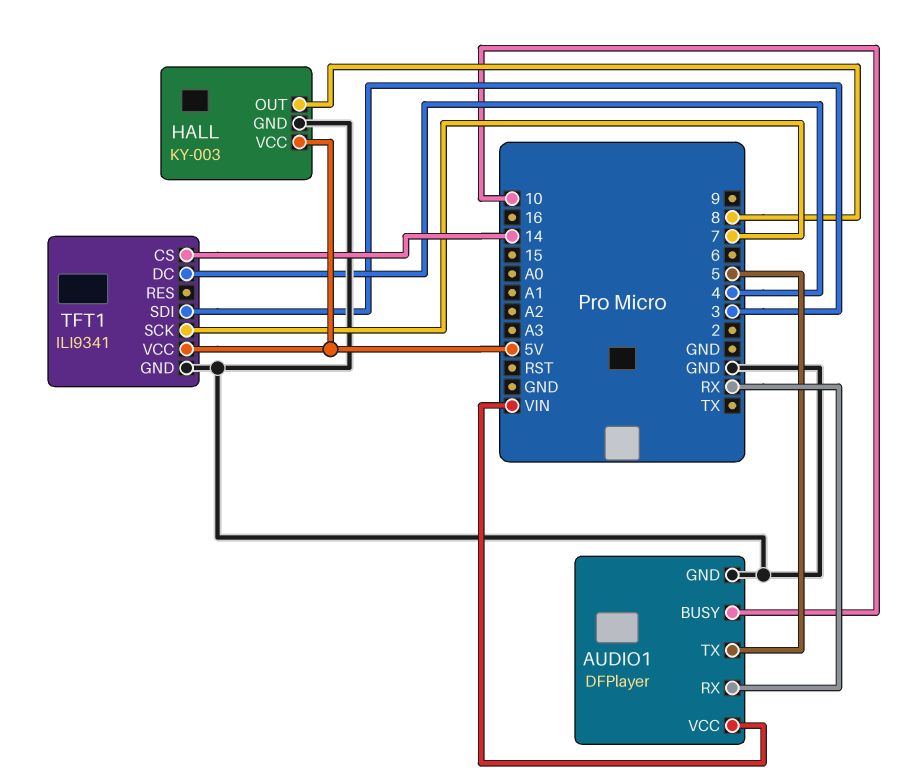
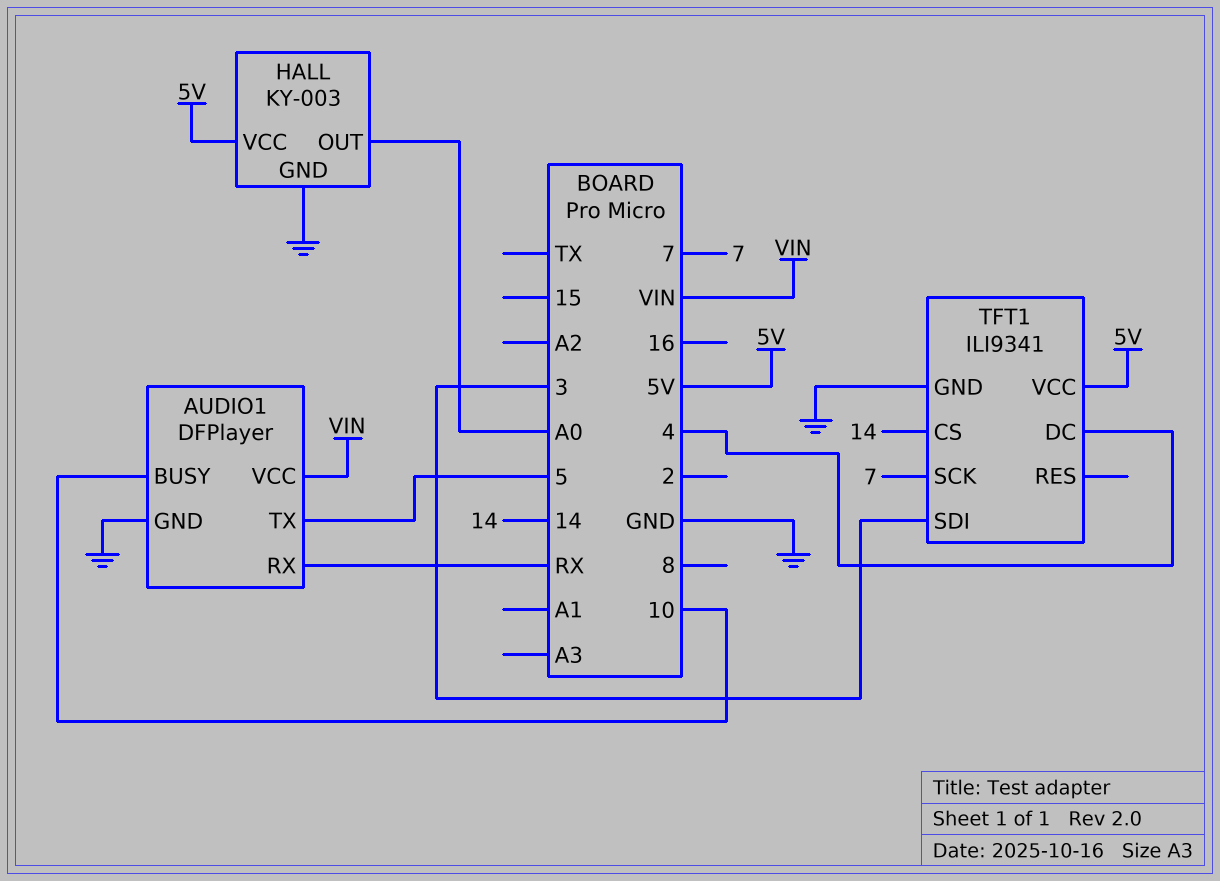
HALL pin OUT: 8 -> A0

